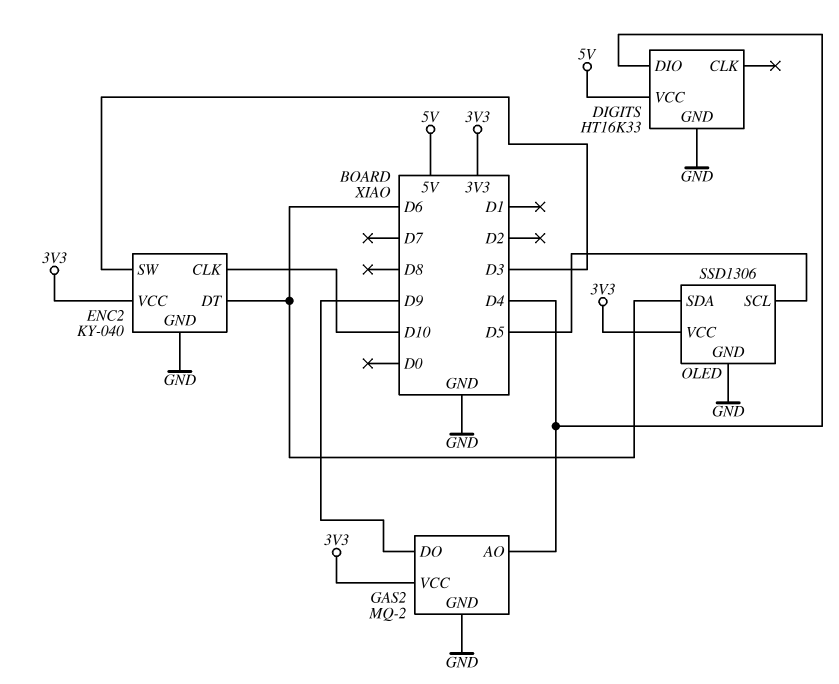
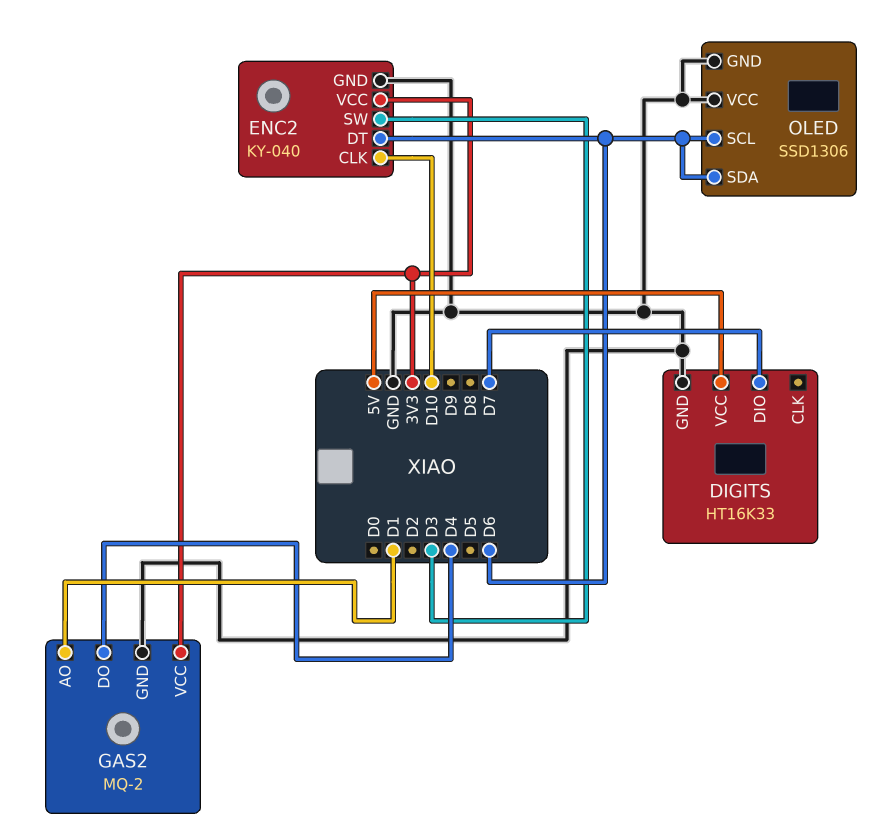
DIGITS pin DIO: D4 -> D7
GAS2 pin AO: D4 -> D1
GAS2 pin DO: D9 -> D4
OLED pin SCL: D5 -> D6
OLED pin VCC: 3V3 -> GND

